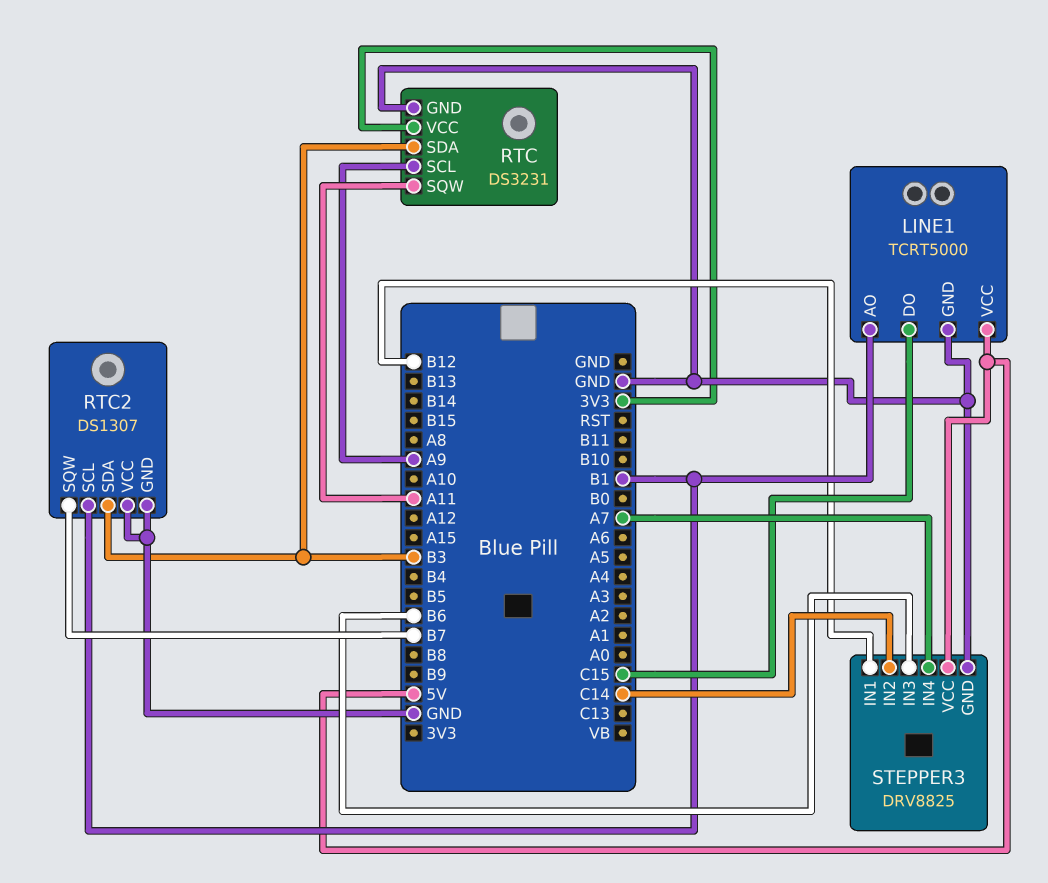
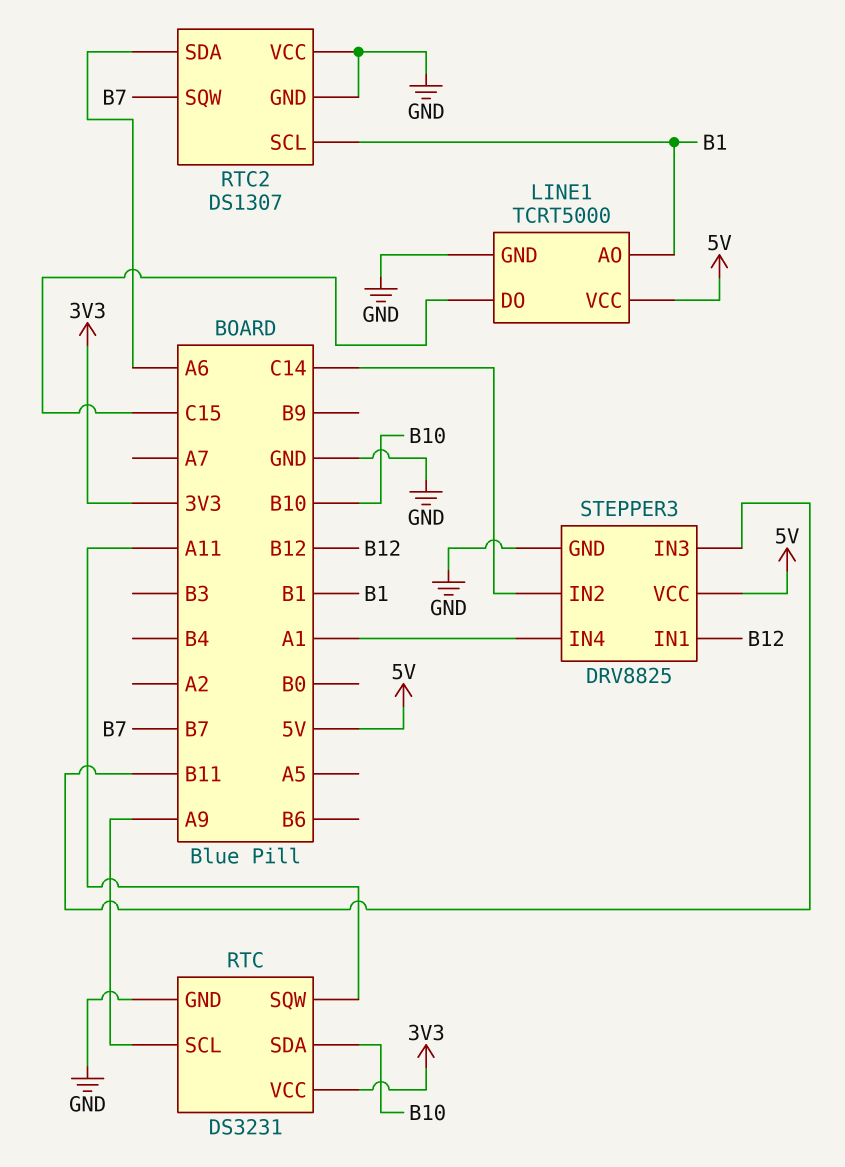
RTC pin SDA: B3 -> B10
RTC2 pin SDA: B3 -> A6
STEPPER3 pin IN3: B6 -> B11
STEPPER3 pin IN4: A7 -> A1

